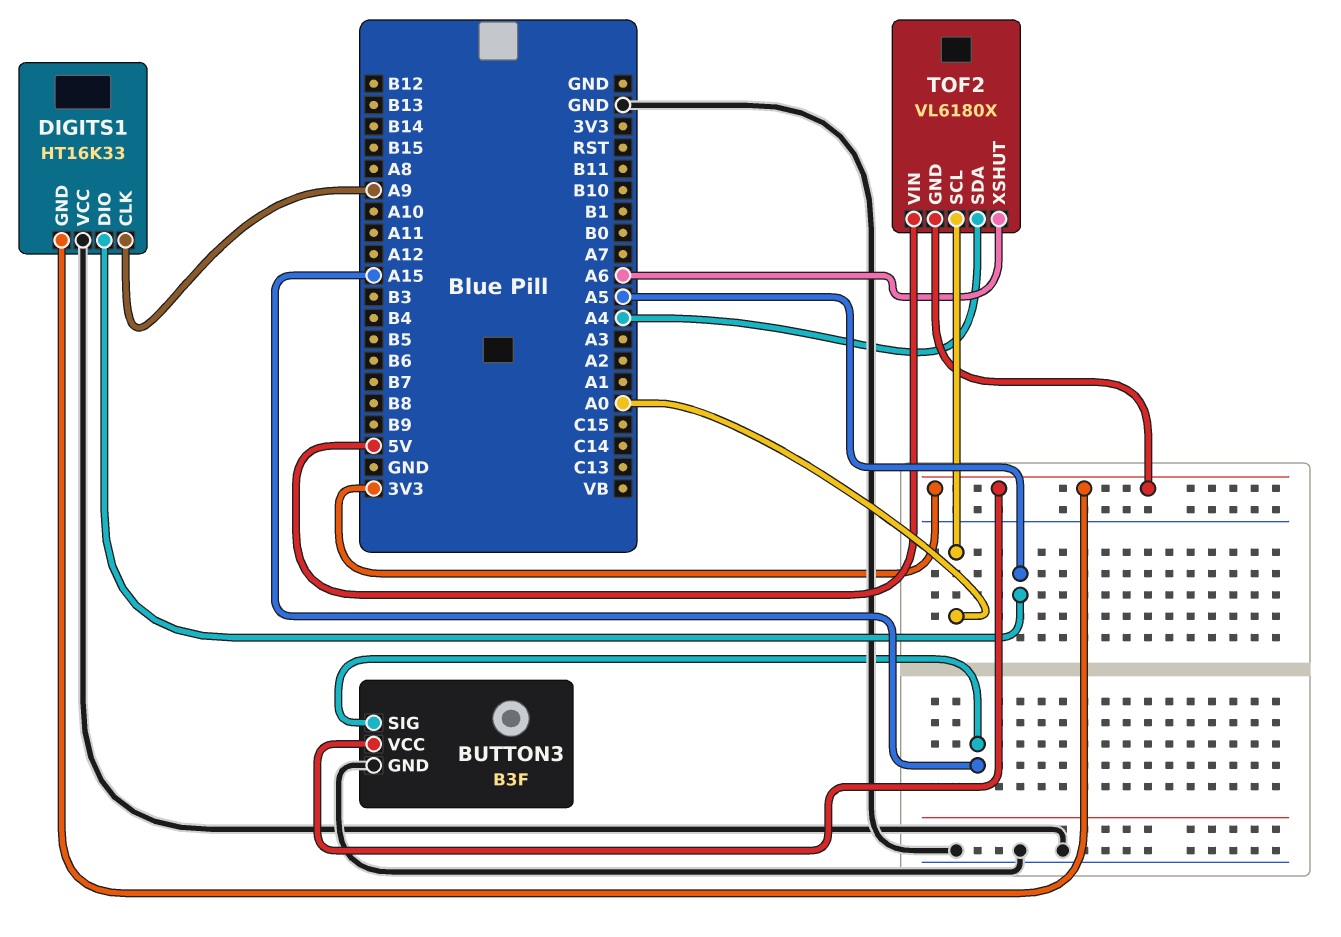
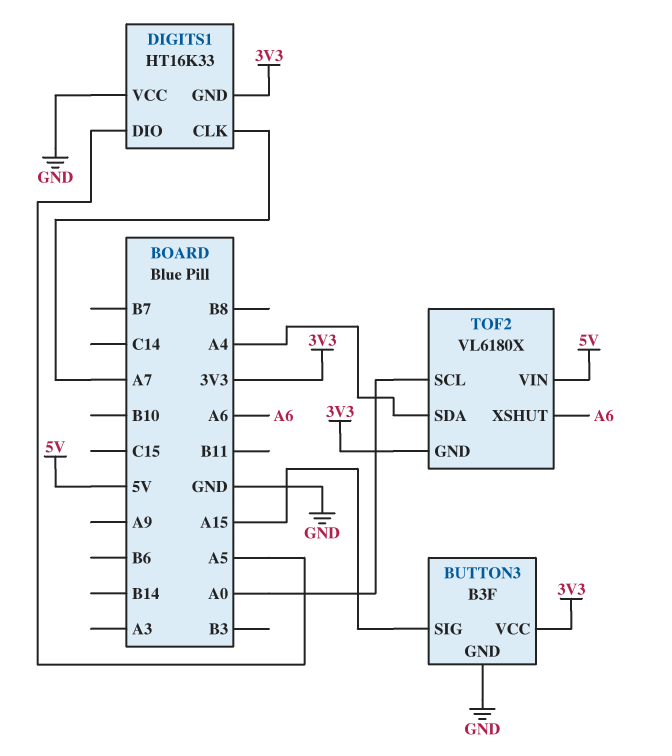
DIGITS1 pin CLK: A9 -> A7

